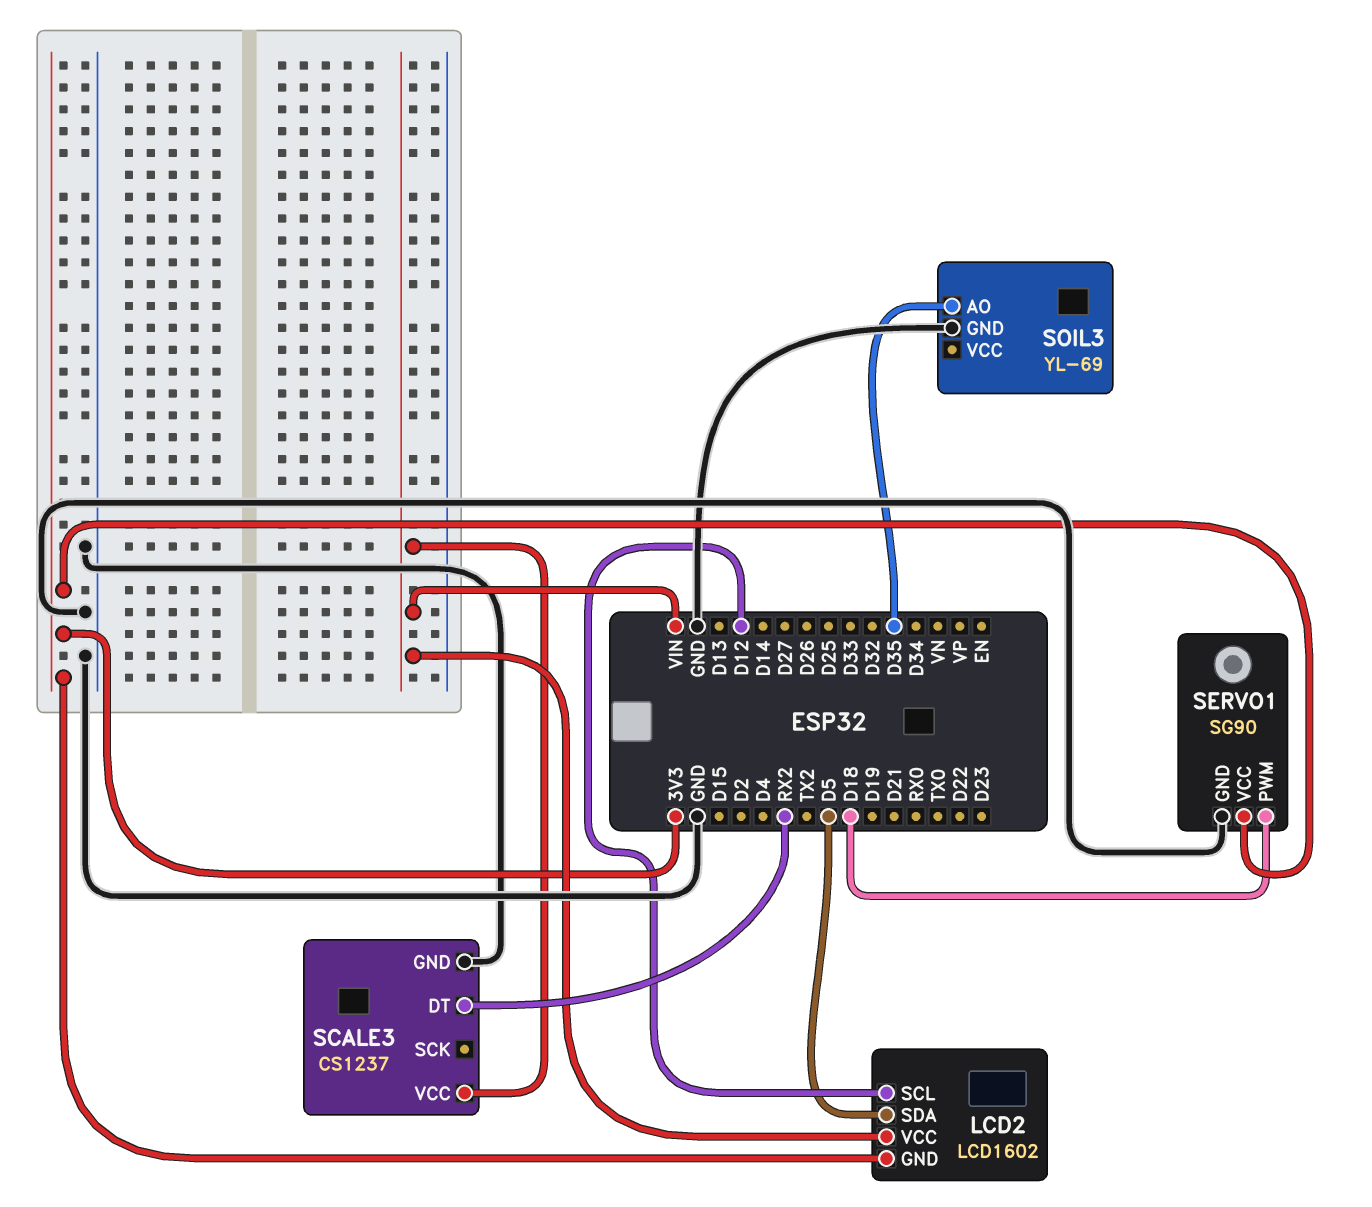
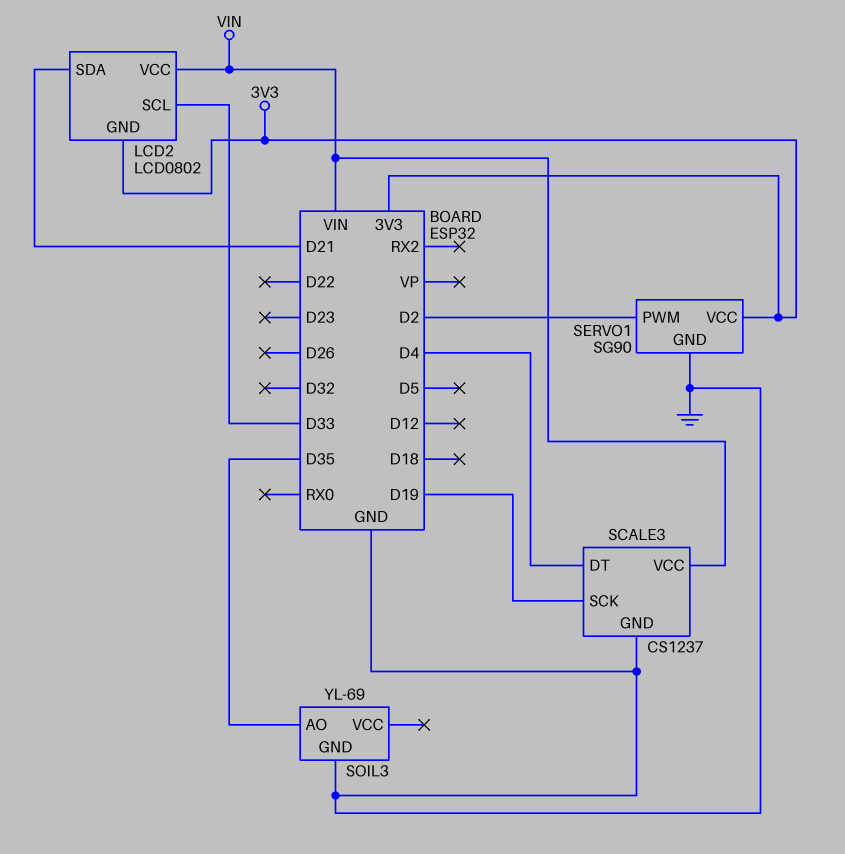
LCD2: LCD1602 -> LCD0802
LCD2 pin SCL: D12 -> D33
LCD2 pin SDA: D5 -> D21
SCALE3 pin DT: RX2 -> D4
SCALE3 pin SCK: none -> D19
SERVO1 pin PWM: D18 -> D2

